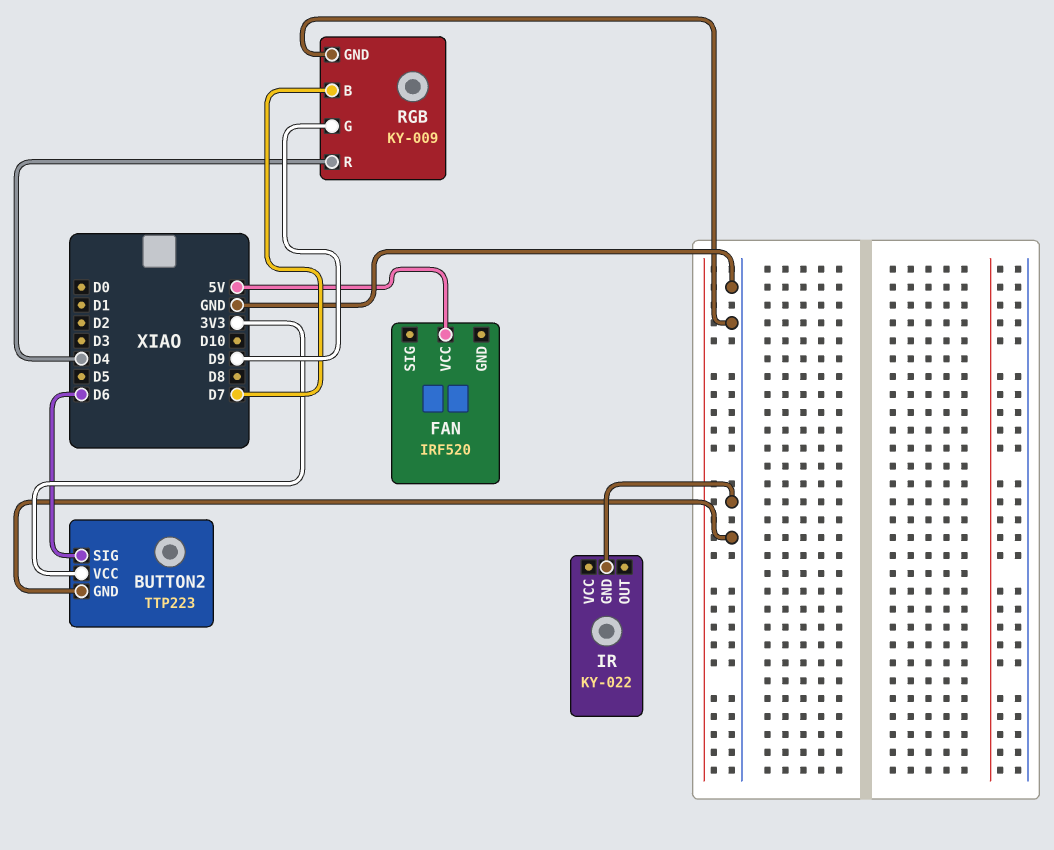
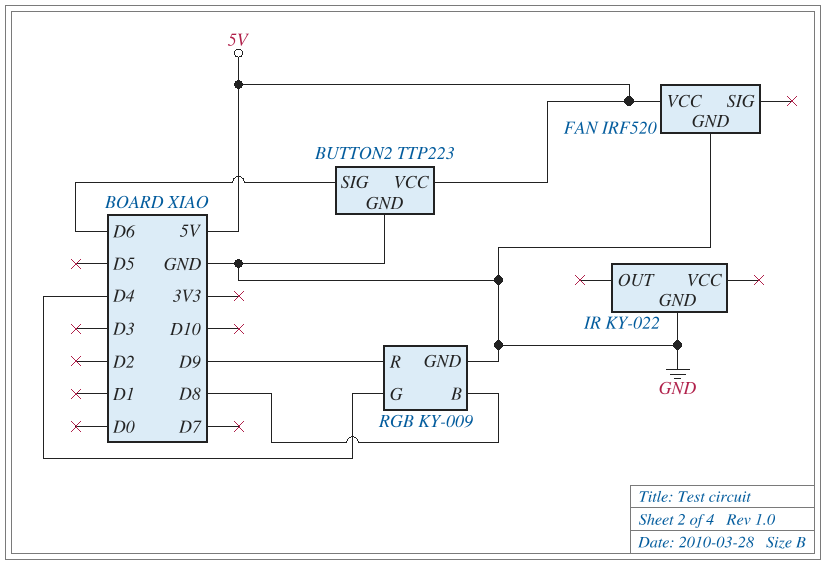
BUTTON2 pin VCC: 3V3 -> 5V
FAN pin GND: none -> GND
RGB pin B: D7 -> D8
RGB pin G: D9 -> D4
RGB pin R: D4 -> D9

